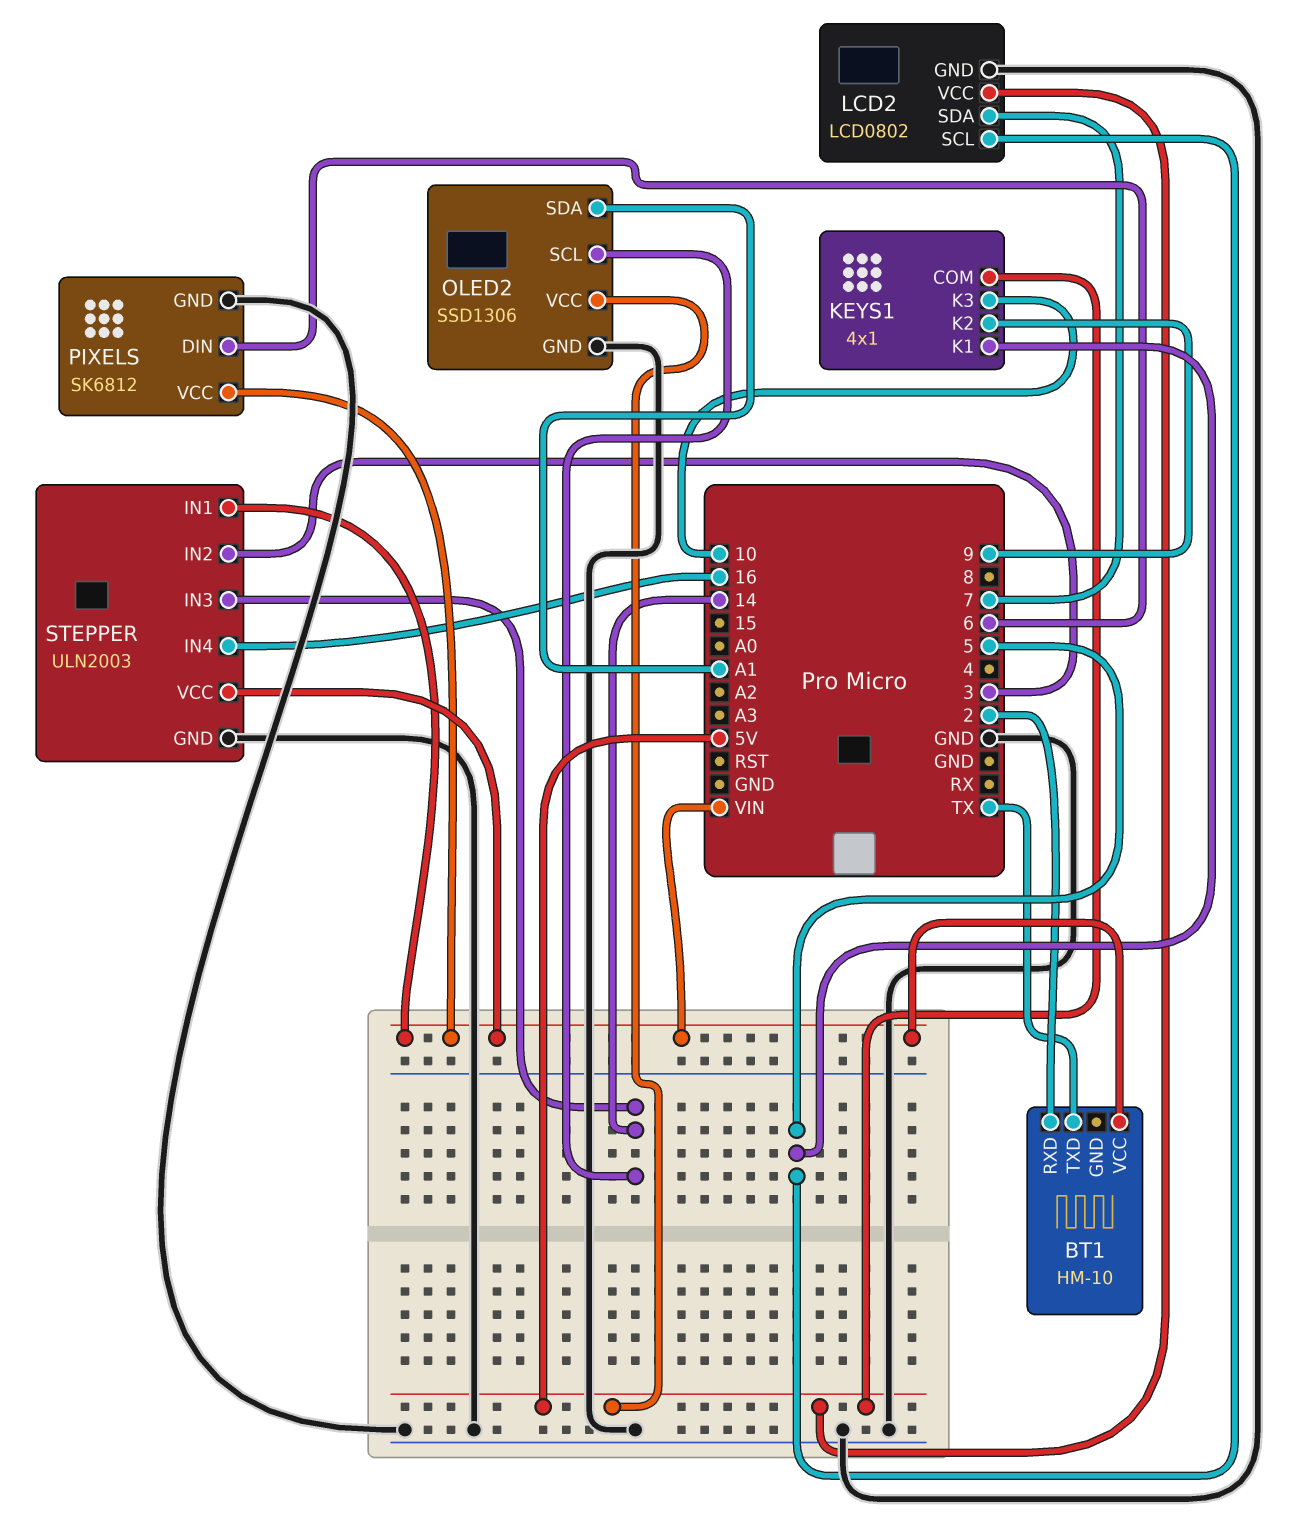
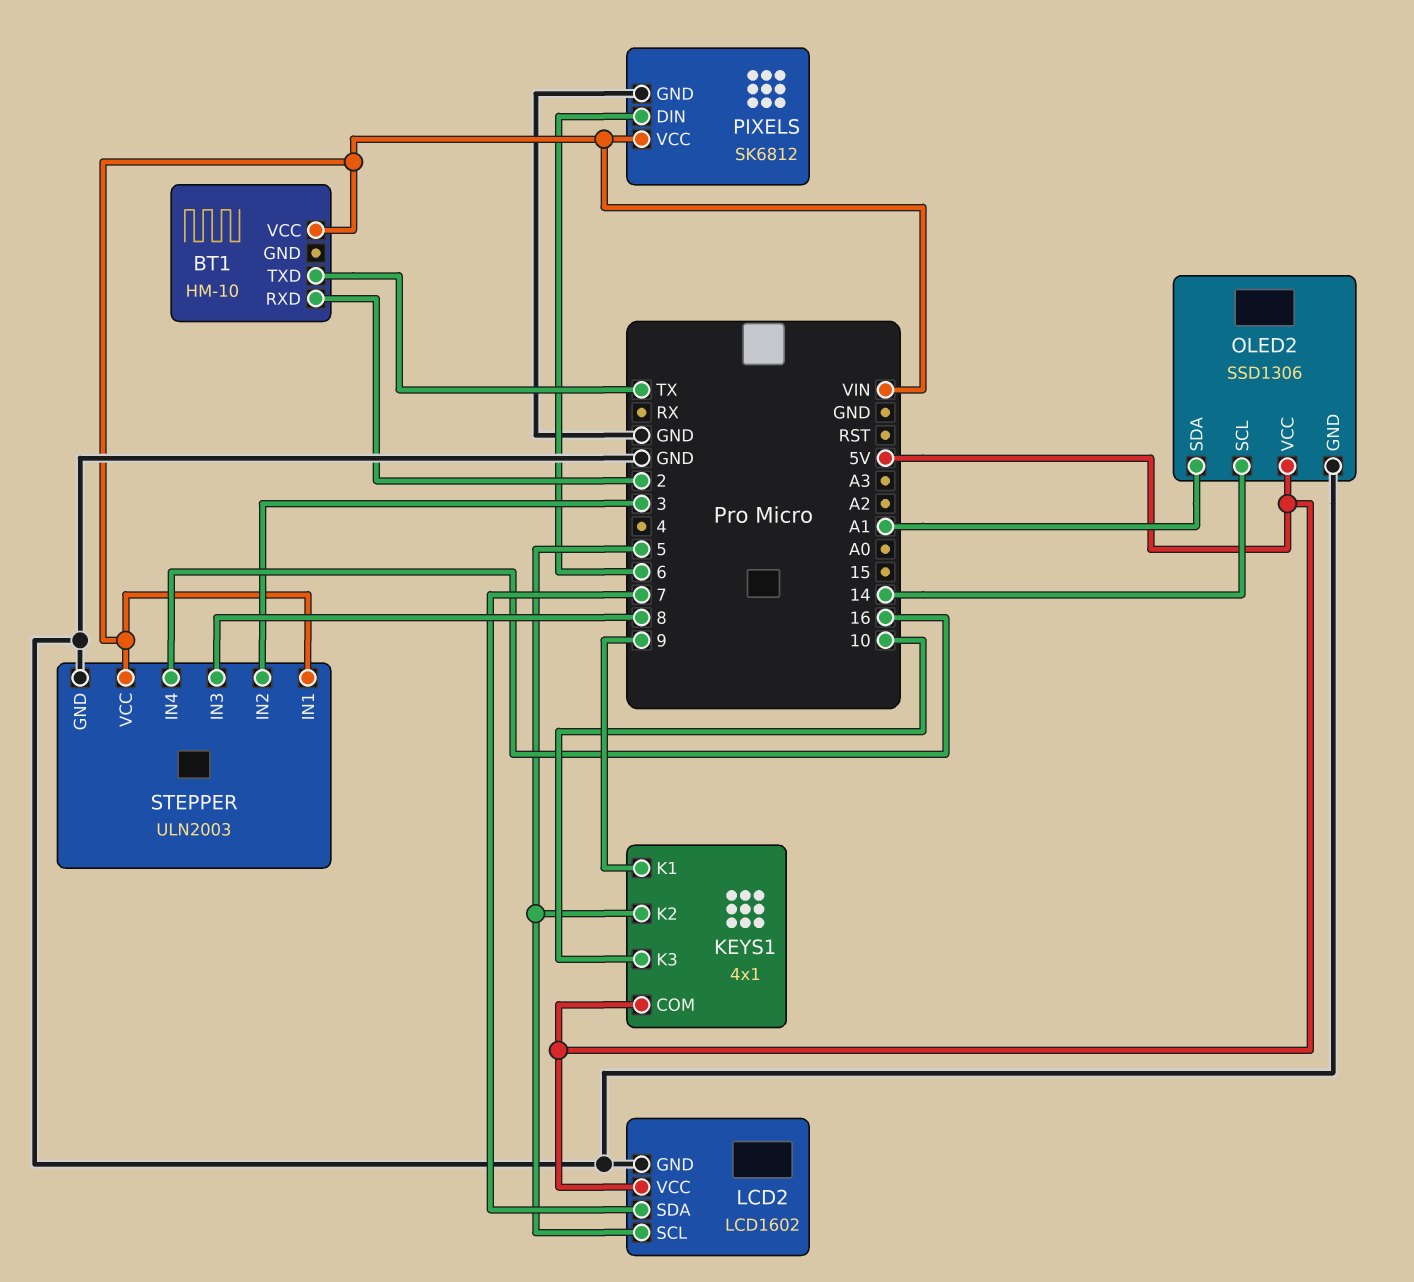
KEYS1 pin K1: 5 -> 9
KEYS1 pin K2: 9 -> 5
LCD2: LCD0802 -> LCD1602
STEPPER pin IN3: 14 -> 8

